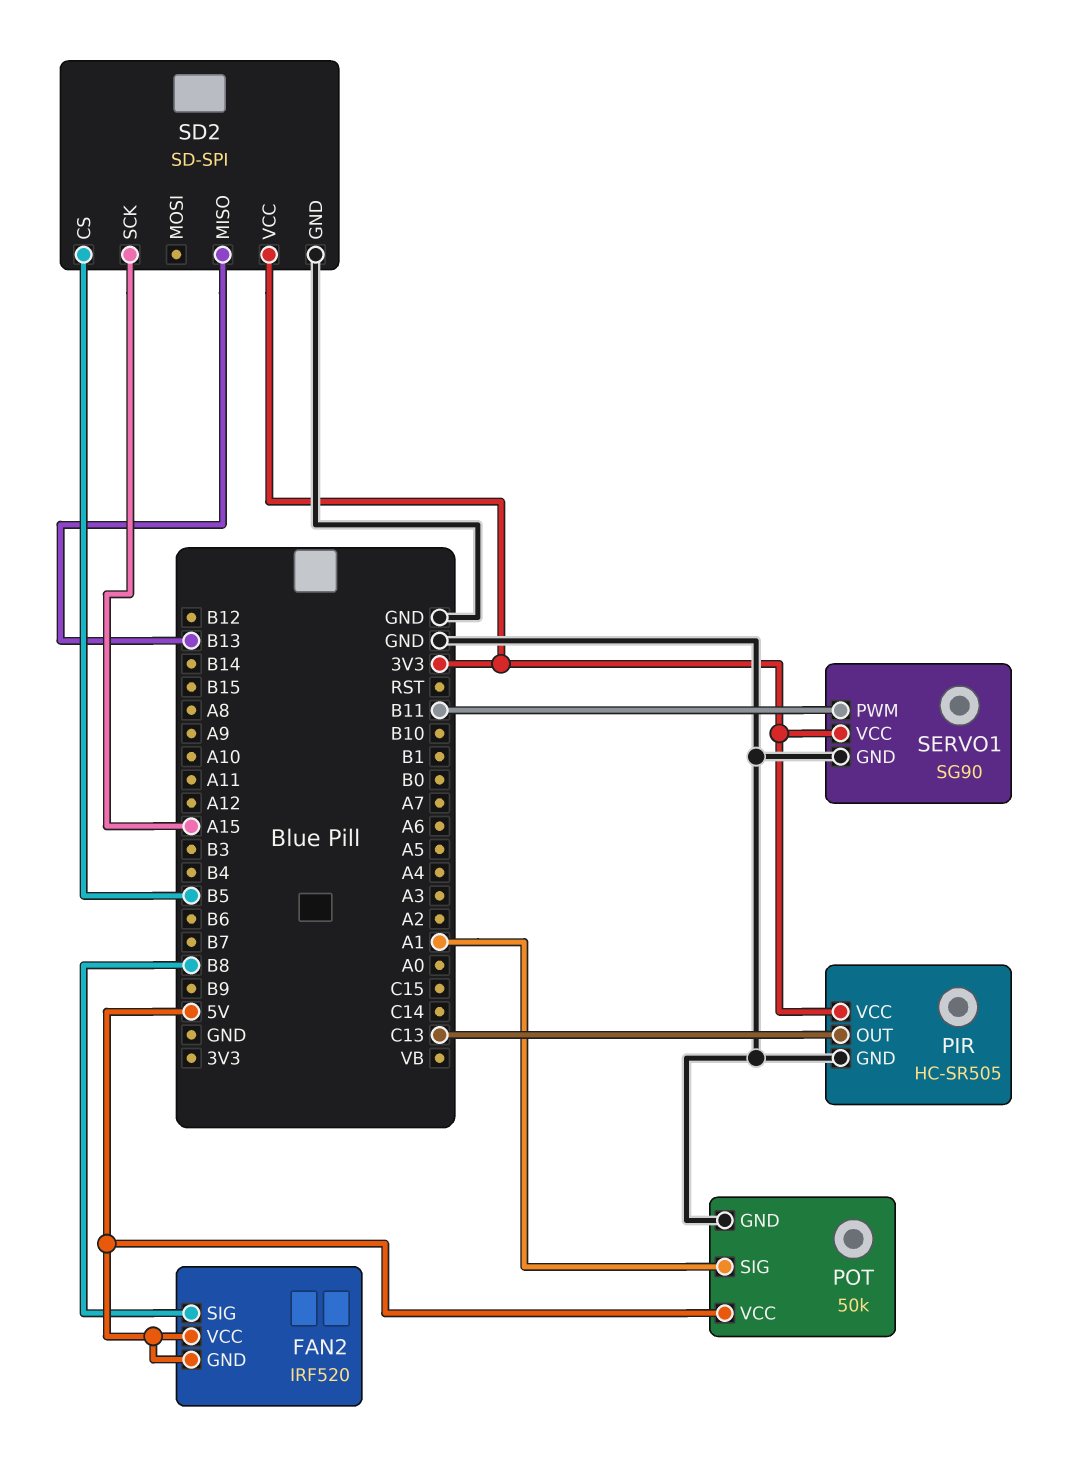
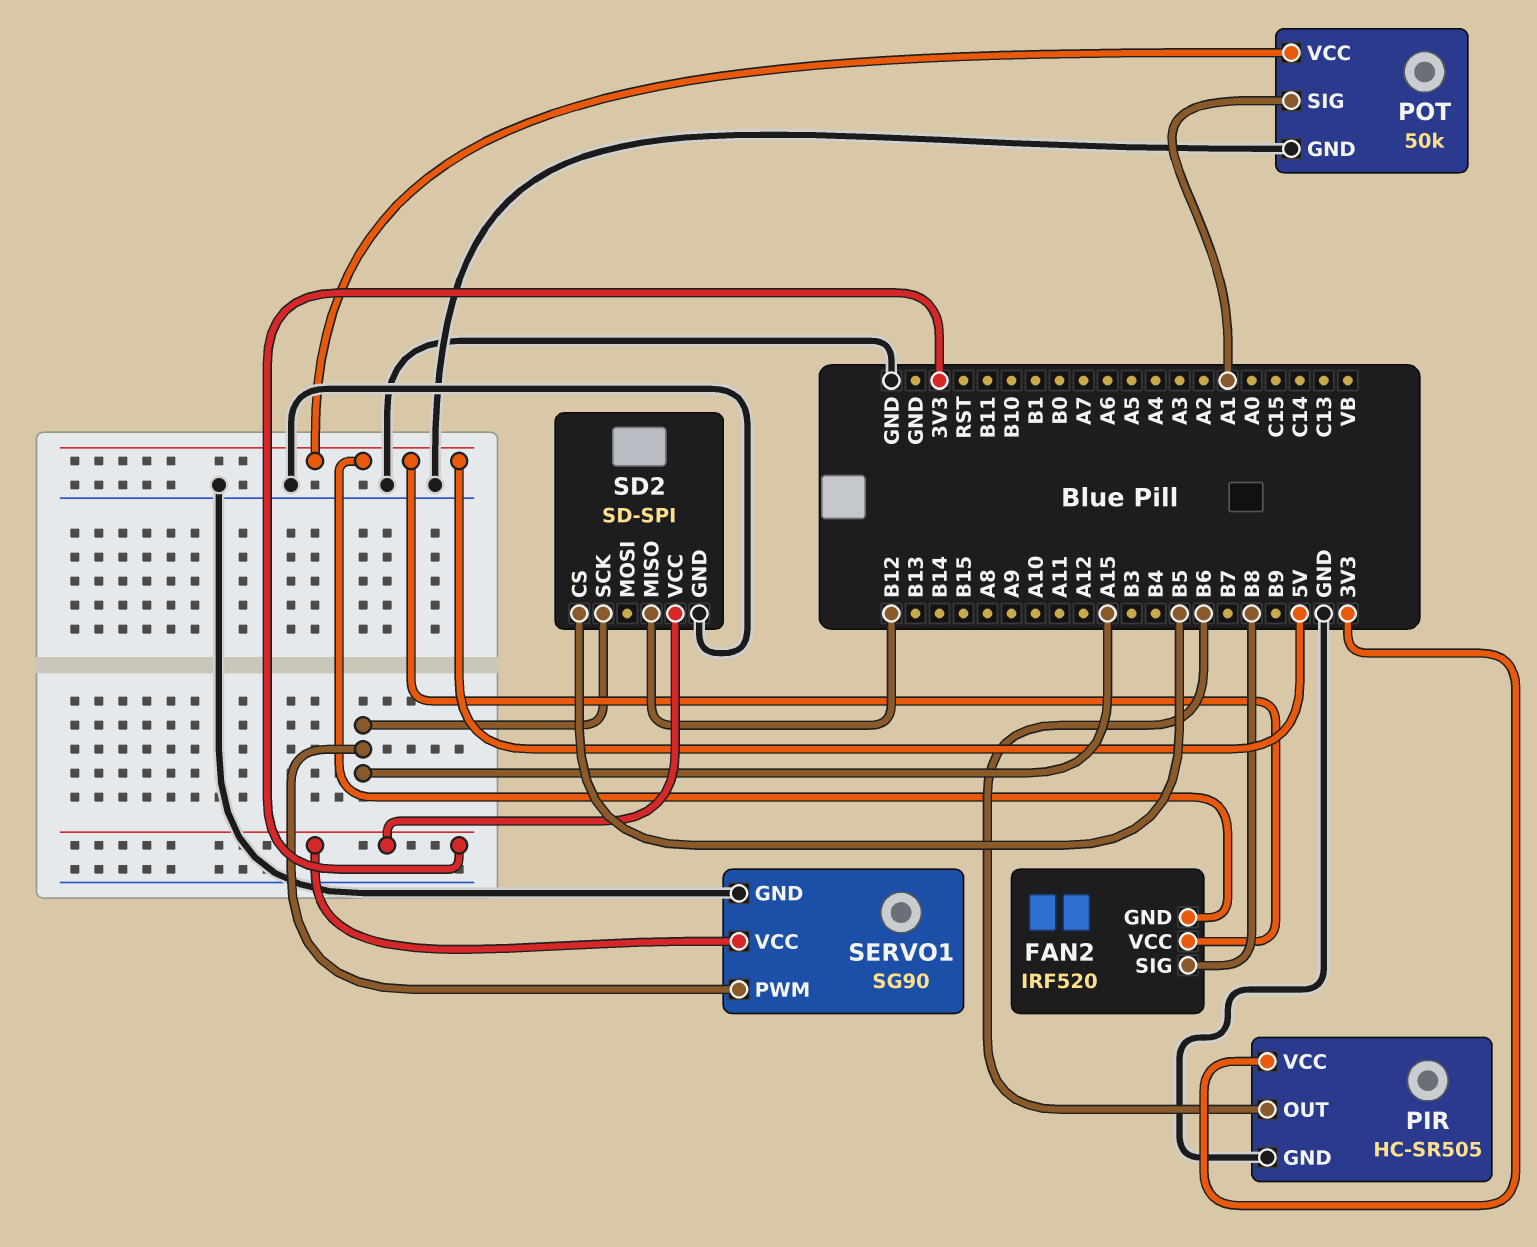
PIR pin OUT: C13 -> B6
SD2 pin MISO: B13 -> B12
SERVO1 pin PWM: B11 -> A15

